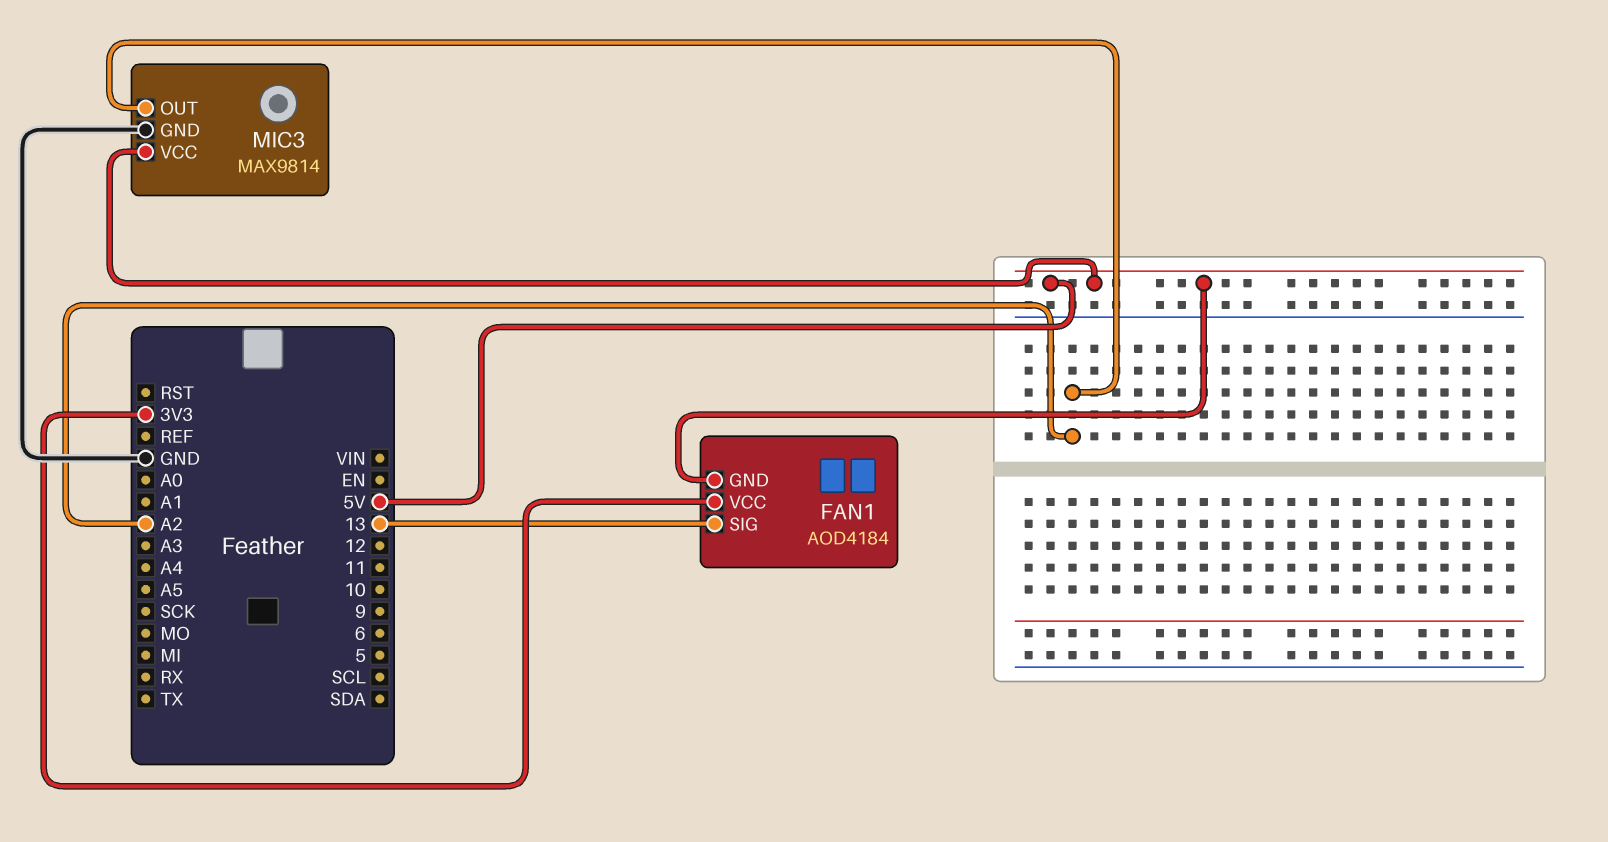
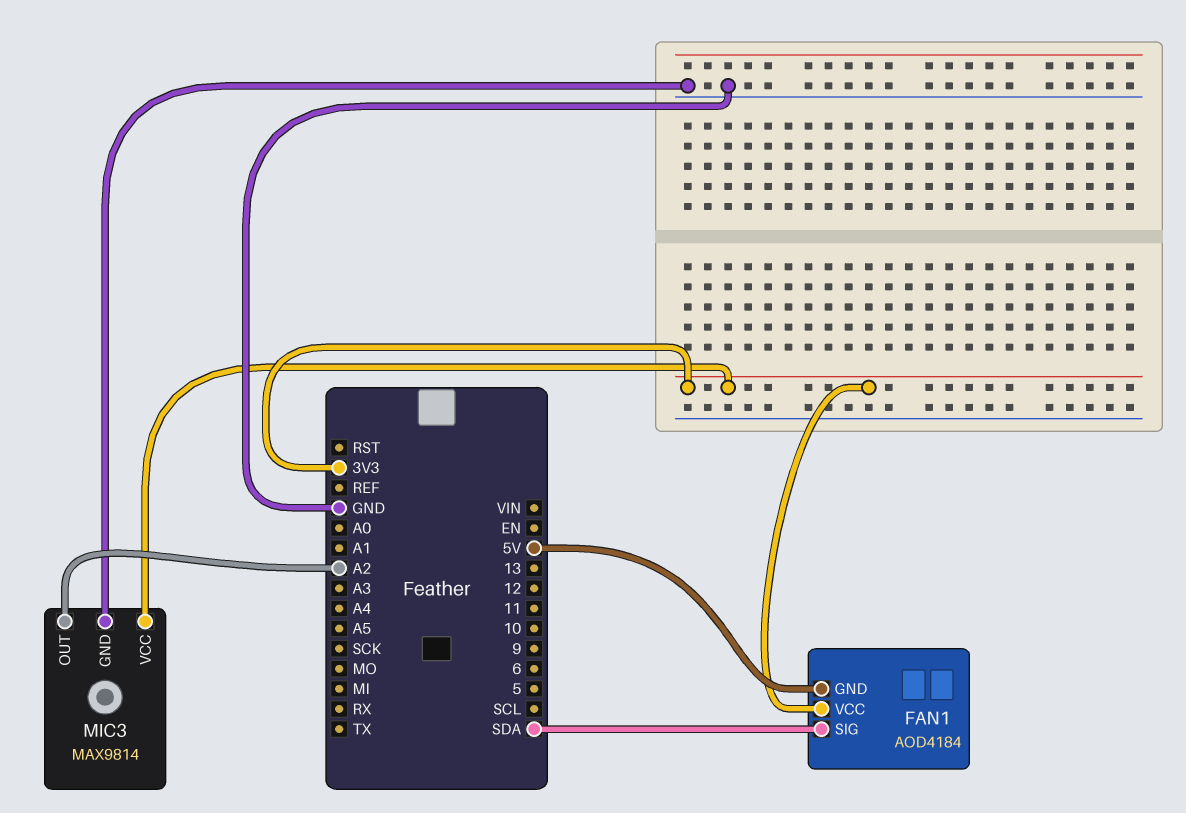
FAN1 pin SIG: 13 -> SDA
MIC3 pin VCC: 5V -> 3V3

